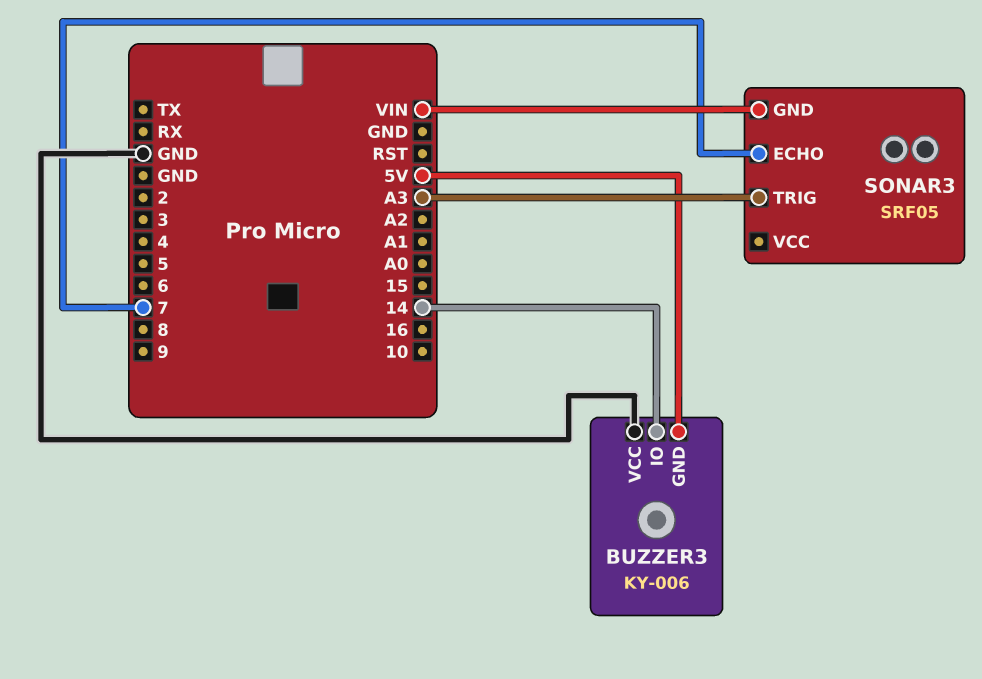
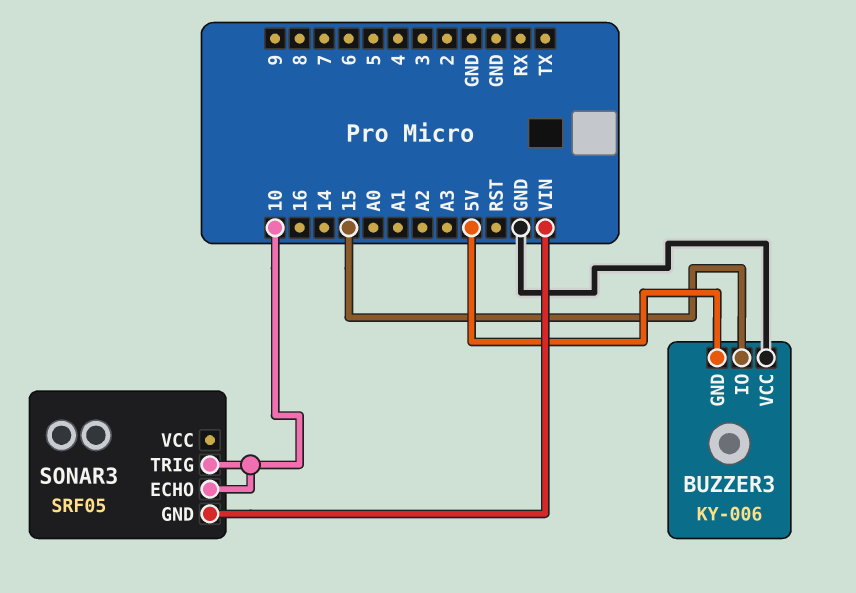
BUZZER3 pin IO: 14 -> 15
SONAR3 pin ECHO: 7 -> 10
SONAR3 pin TRIG: A3 -> 10

